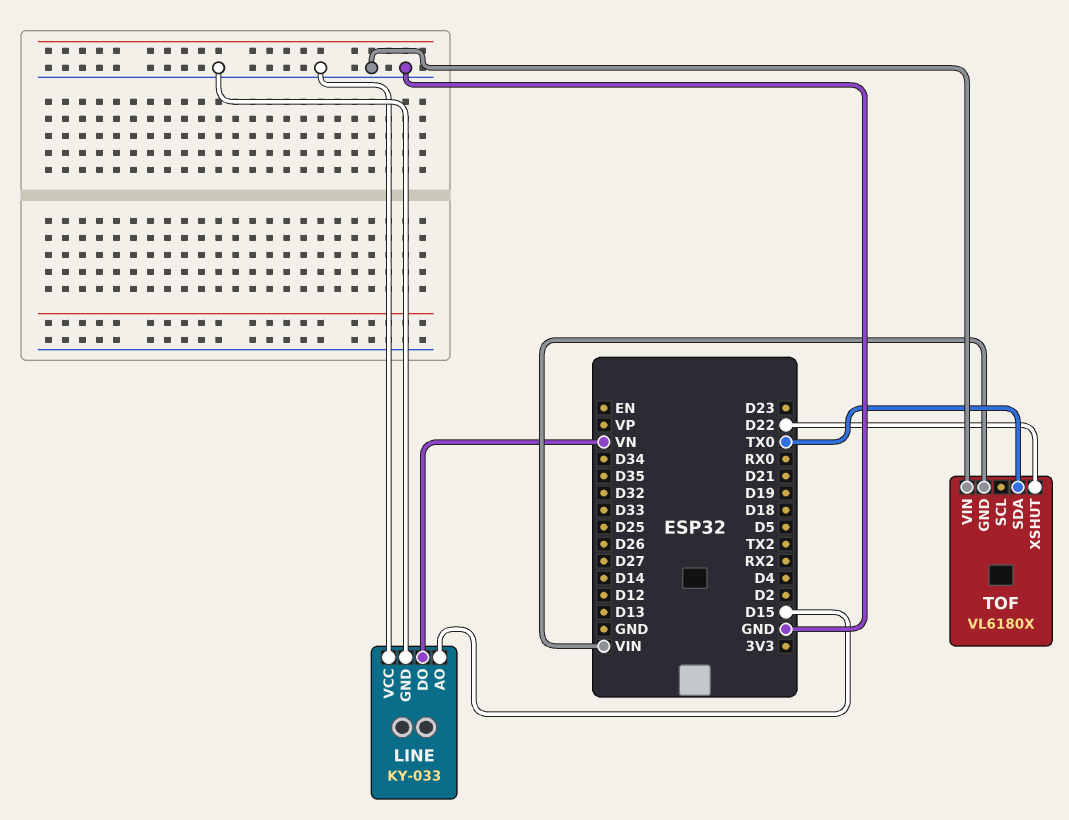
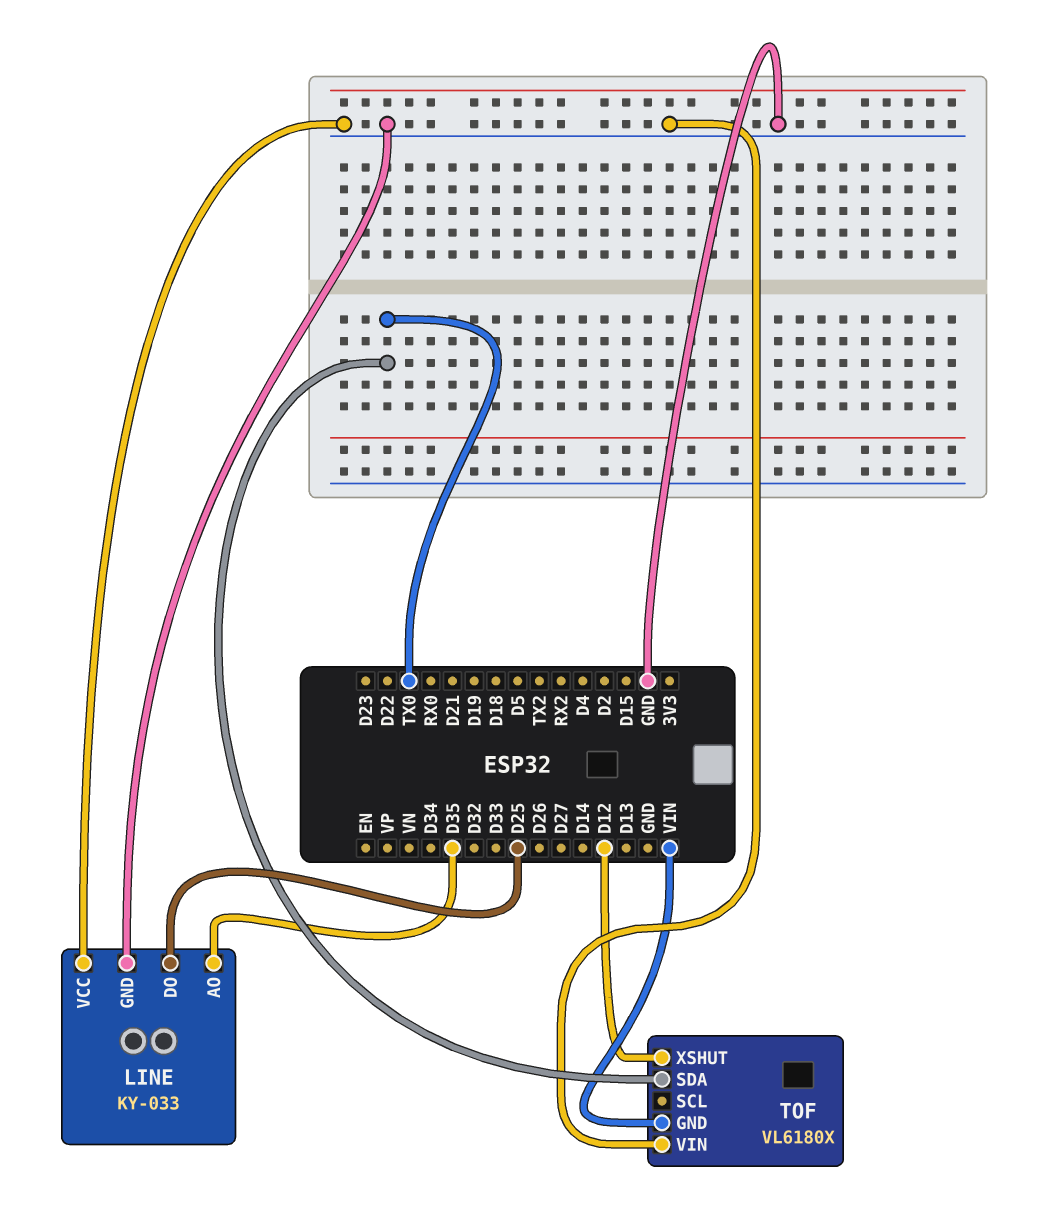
LINE pin AO: D15 -> D35
LINE pin DO: VN -> D25
TOF pin XSHUT: D22 -> D12

